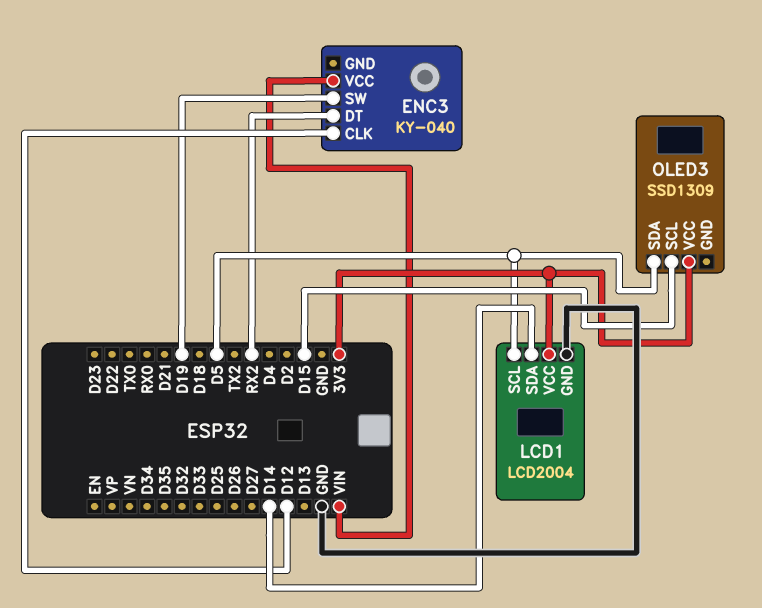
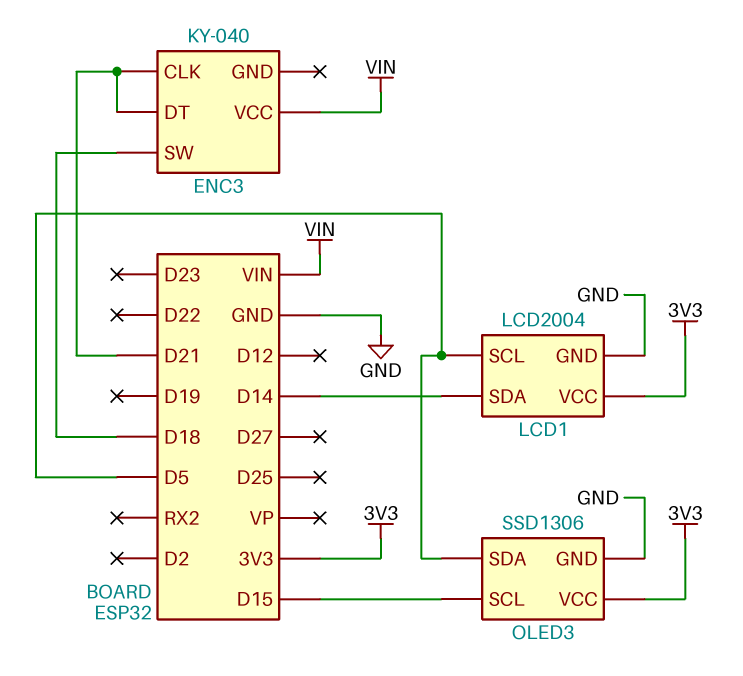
ENC3 pin CLK: D12 -> D21
ENC3 pin DT: RX2 -> D21
ENC3 pin SW: D19 -> D18
OLED3: SSD1309 -> SSD1306
OLED3 pin GND: none -> GND

